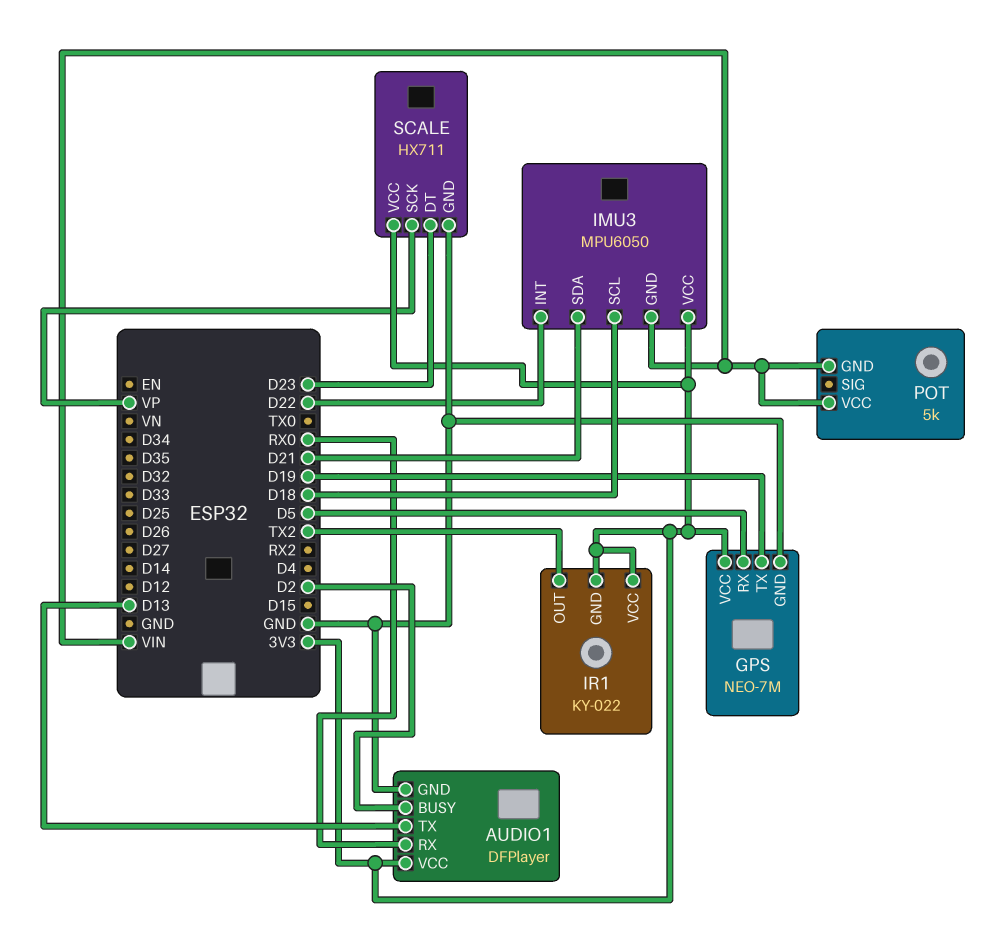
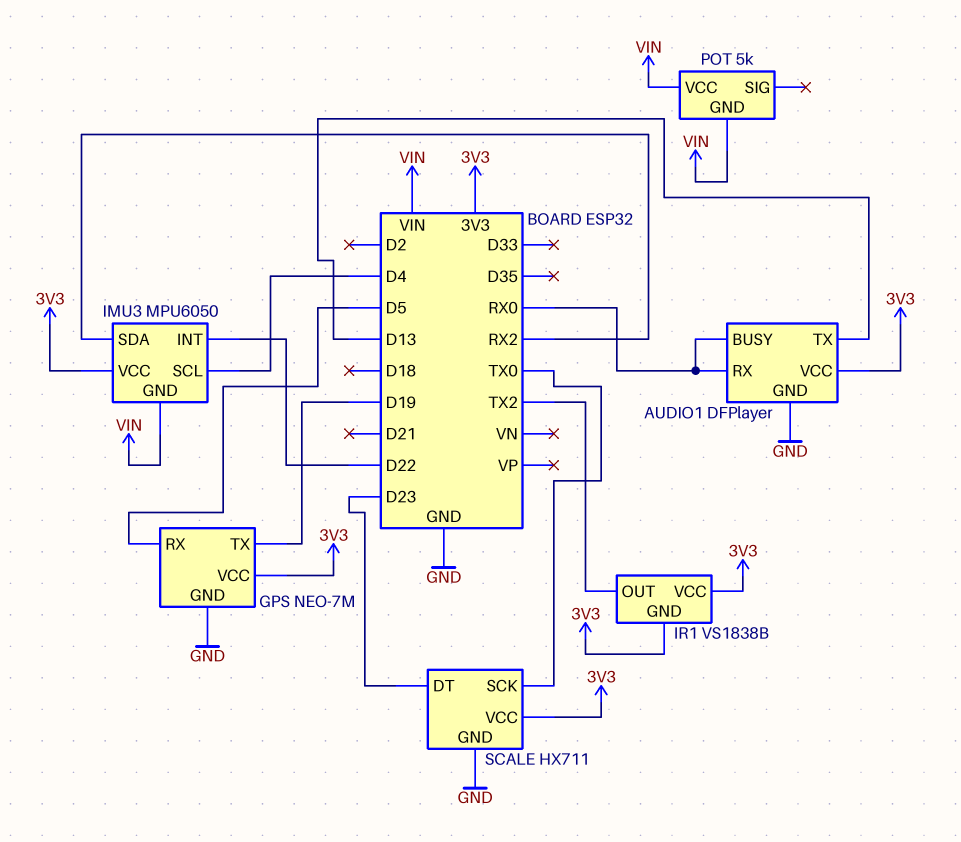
AUDIO1 pin BUSY: D2 -> RX0
IMU3 pin SCL: D18 -> D4
IMU3 pin SDA: D21 -> RX2
IR1: KY-022 -> VS1838B
SCALE pin SCK: VP -> TX0

